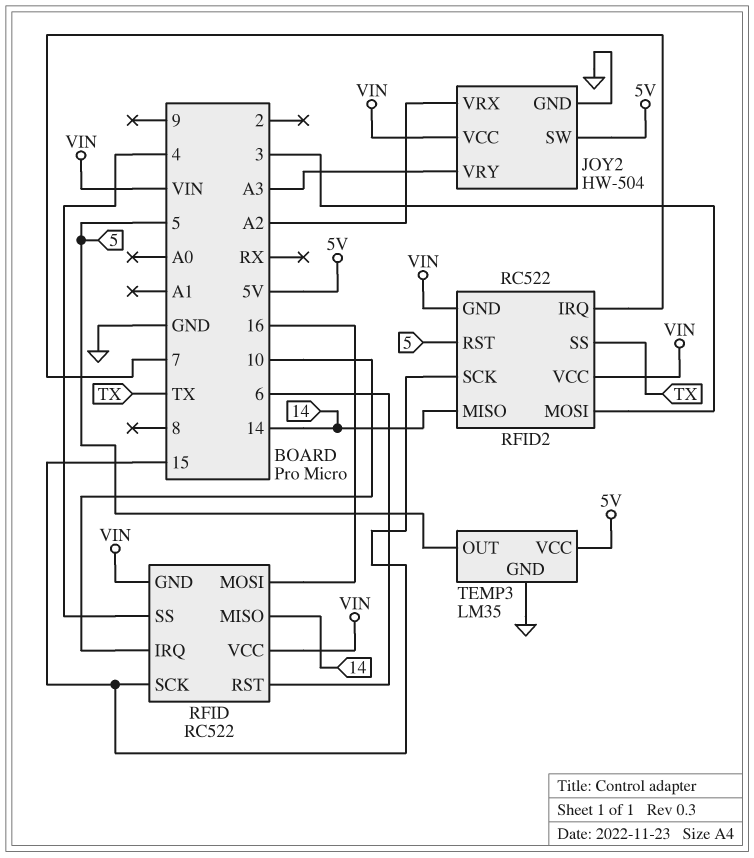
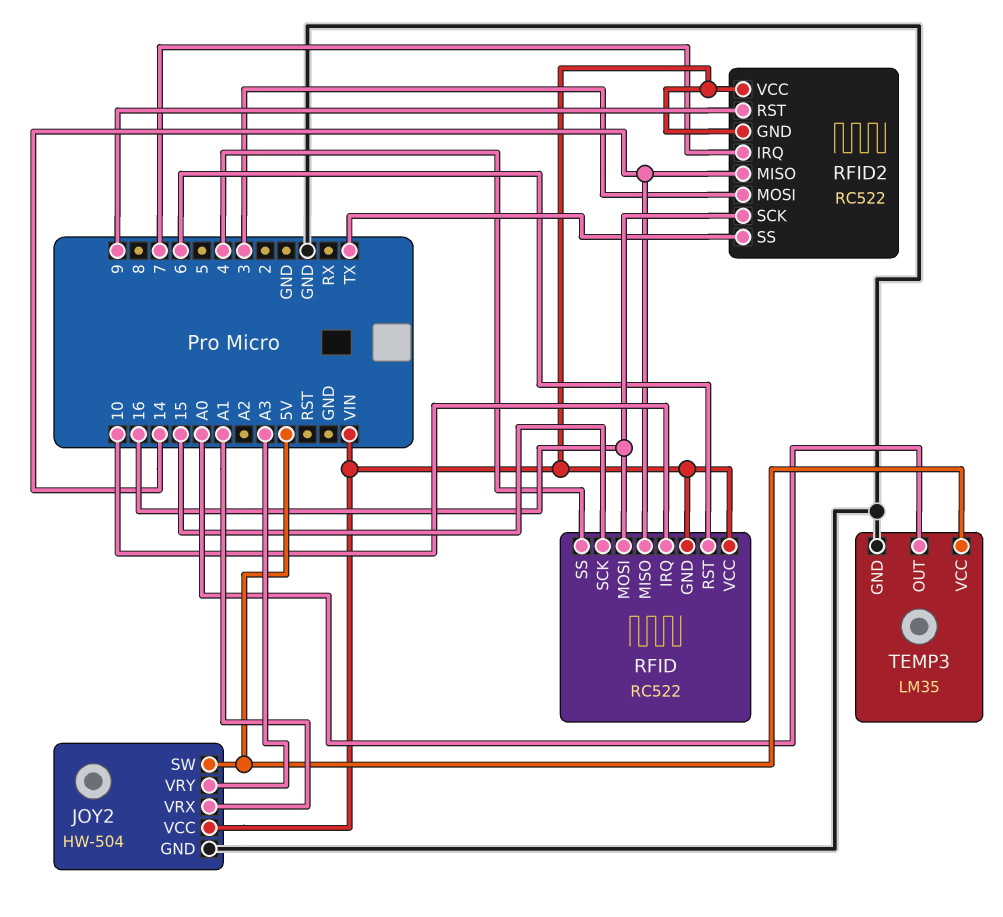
JOY2 pin VRX: A2 -> A1
RFID2 pin RST: 5 -> 9
RFID2 pin SCK: 15 -> 16
TEMP3 pin OUT: 5 -> A0

